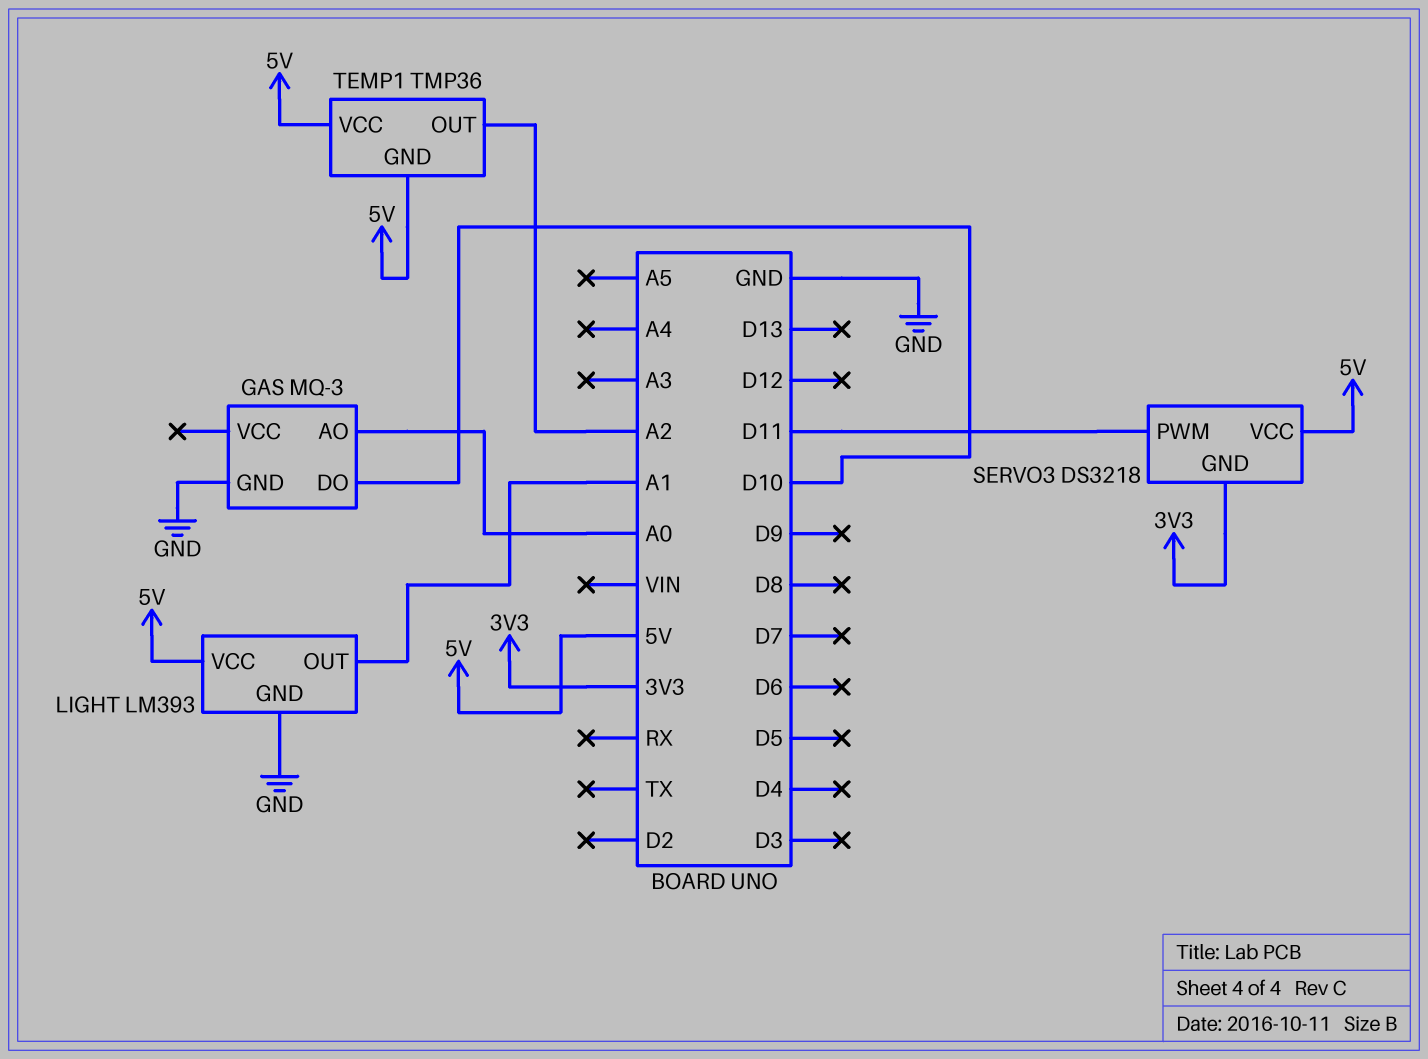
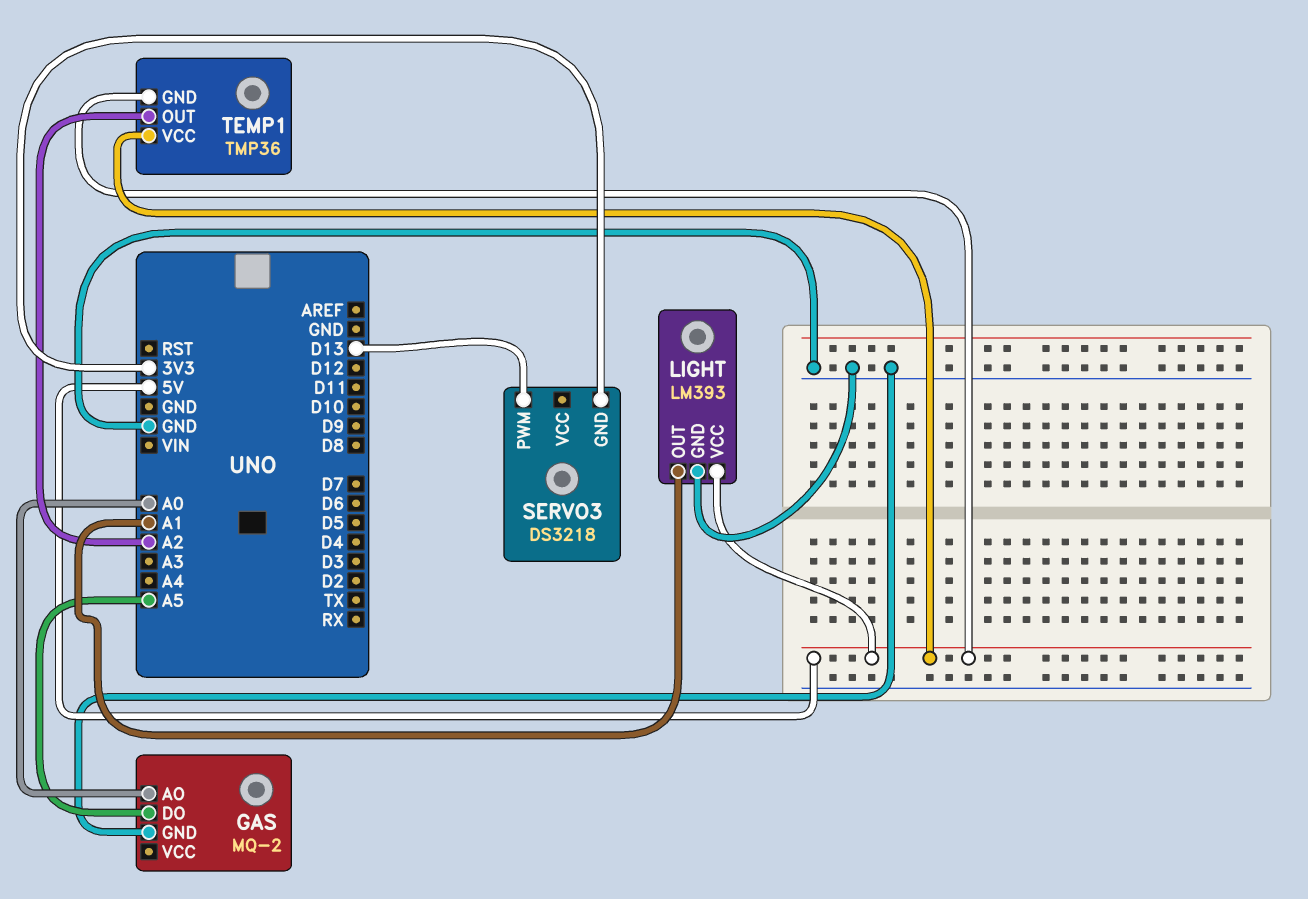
GAS: MQ-3 -> MQ-2
GAS pin DO: D10 -> A5
SERVO3 pin PWM: D11 -> D13
SERVO3 pin VCC: 5V -> none

